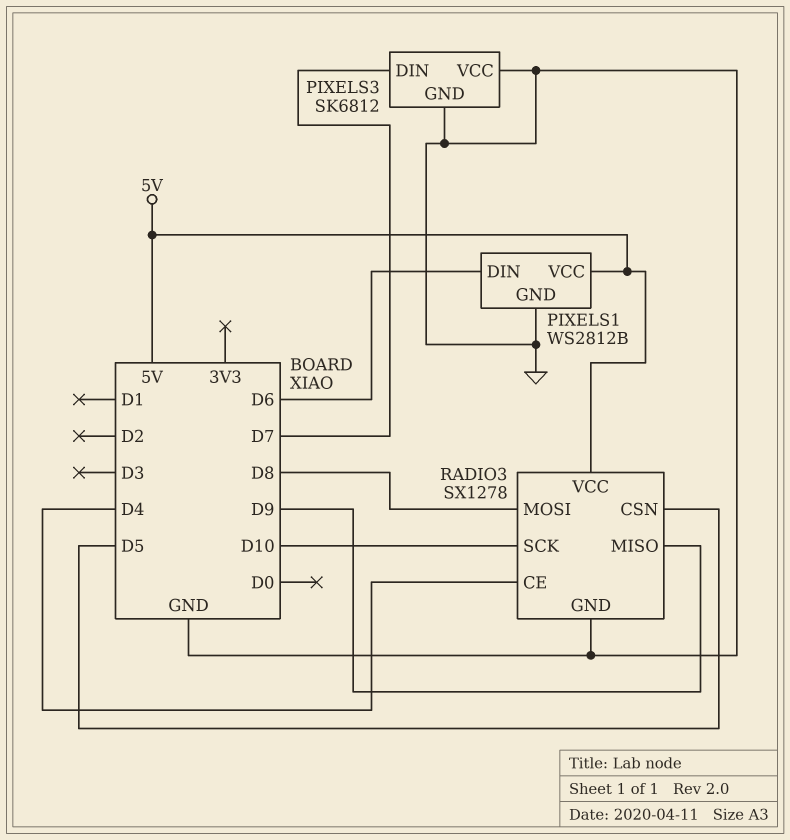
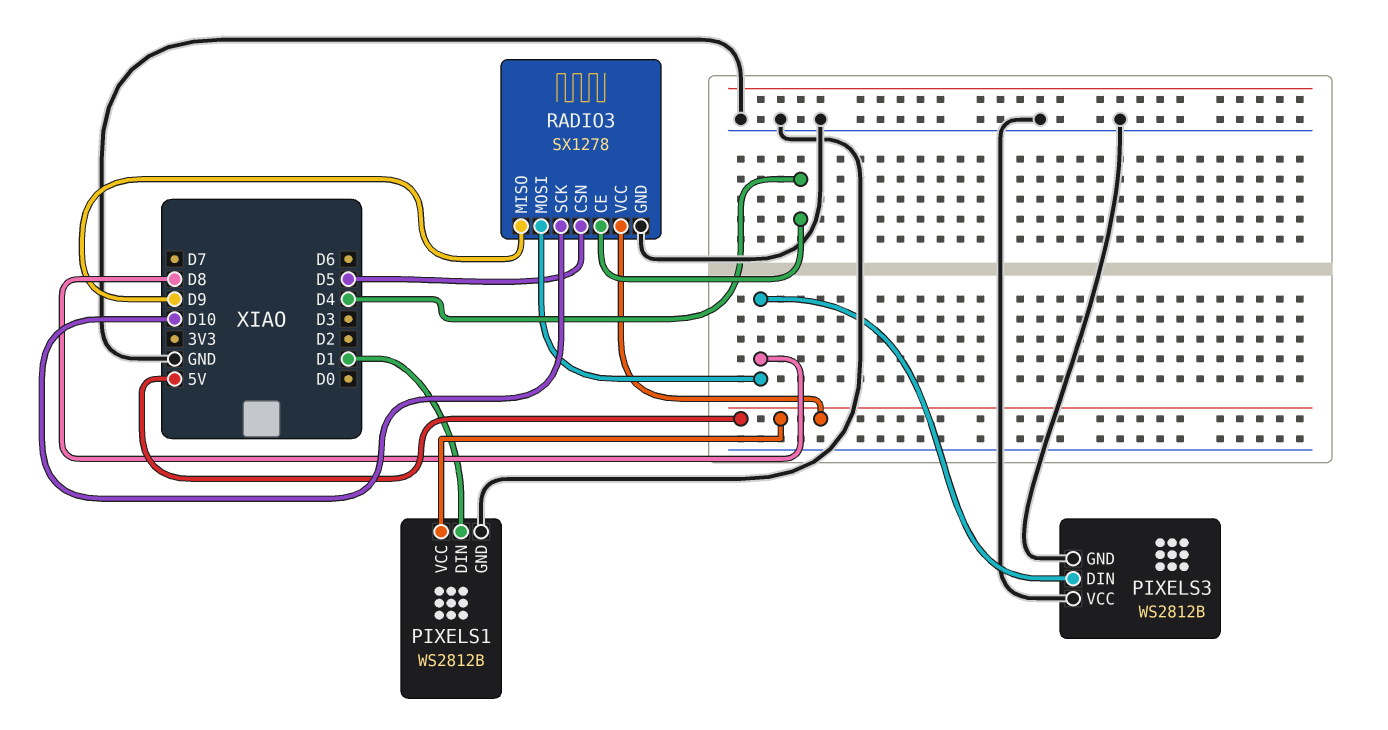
PIXELS1 pin DIN: D6 -> D1
PIXELS3: SK6812 -> WS2812B
PIXELS3 pin DIN: D7 -> D8

